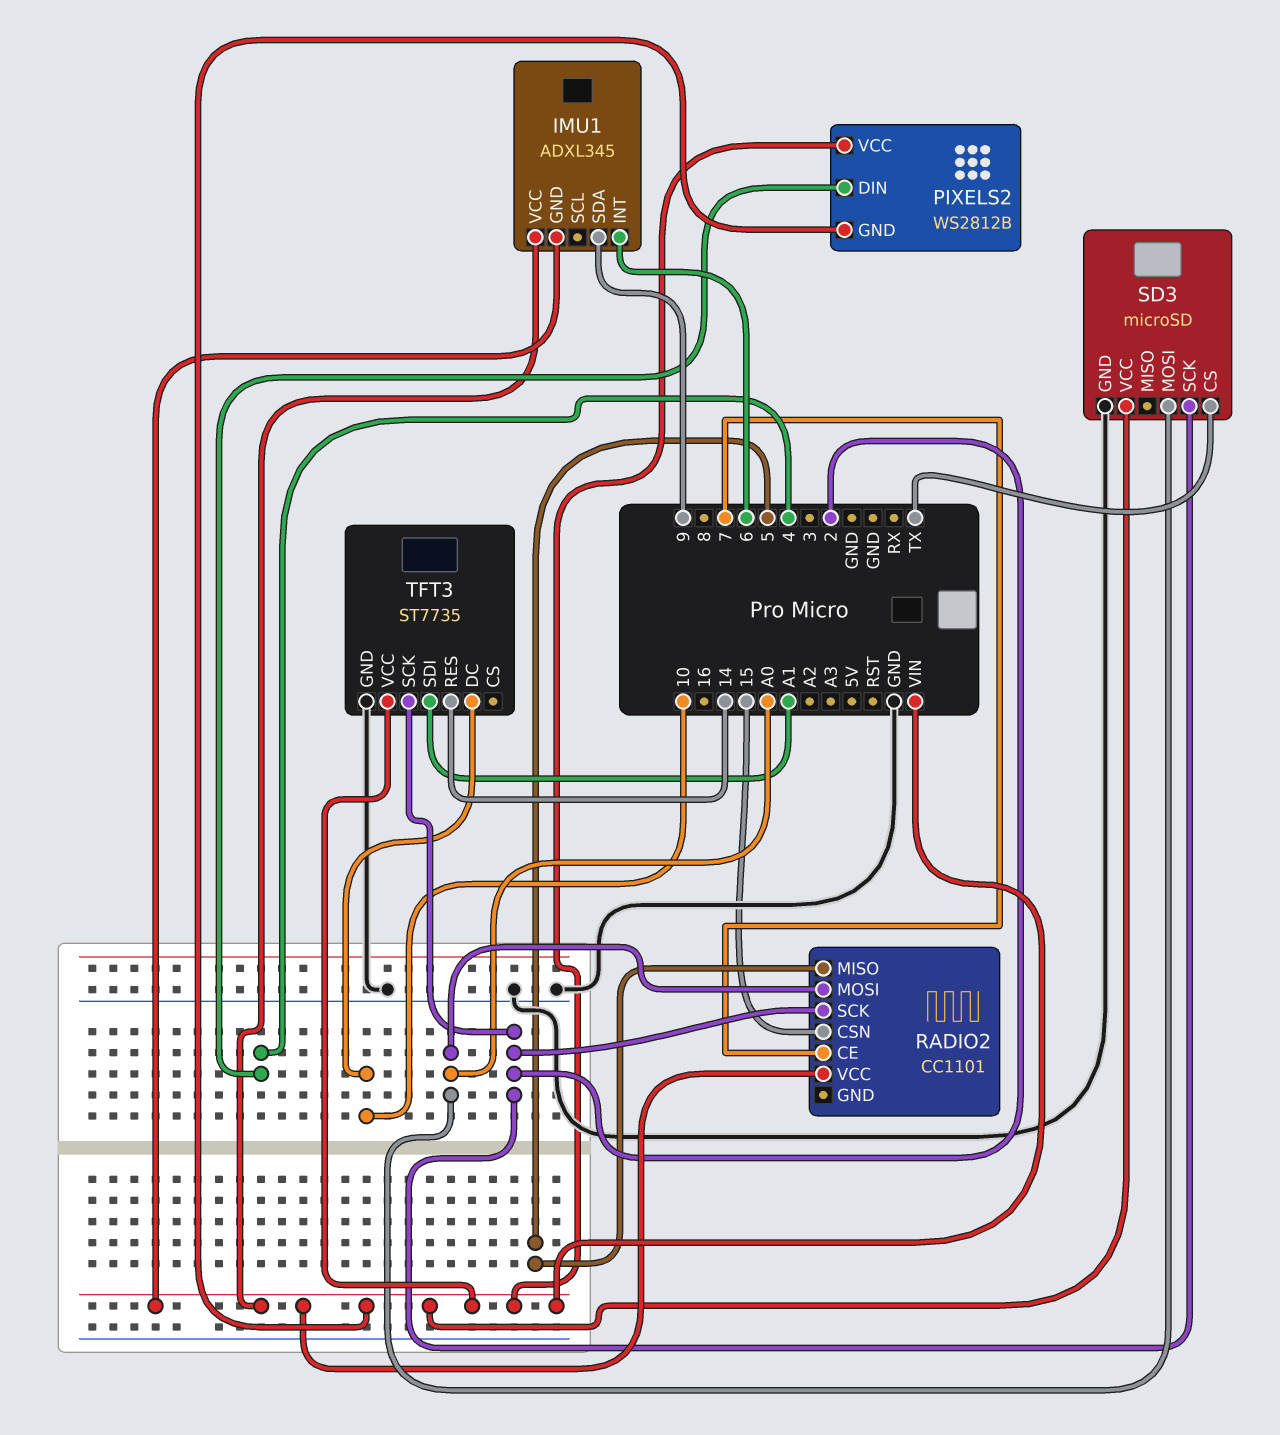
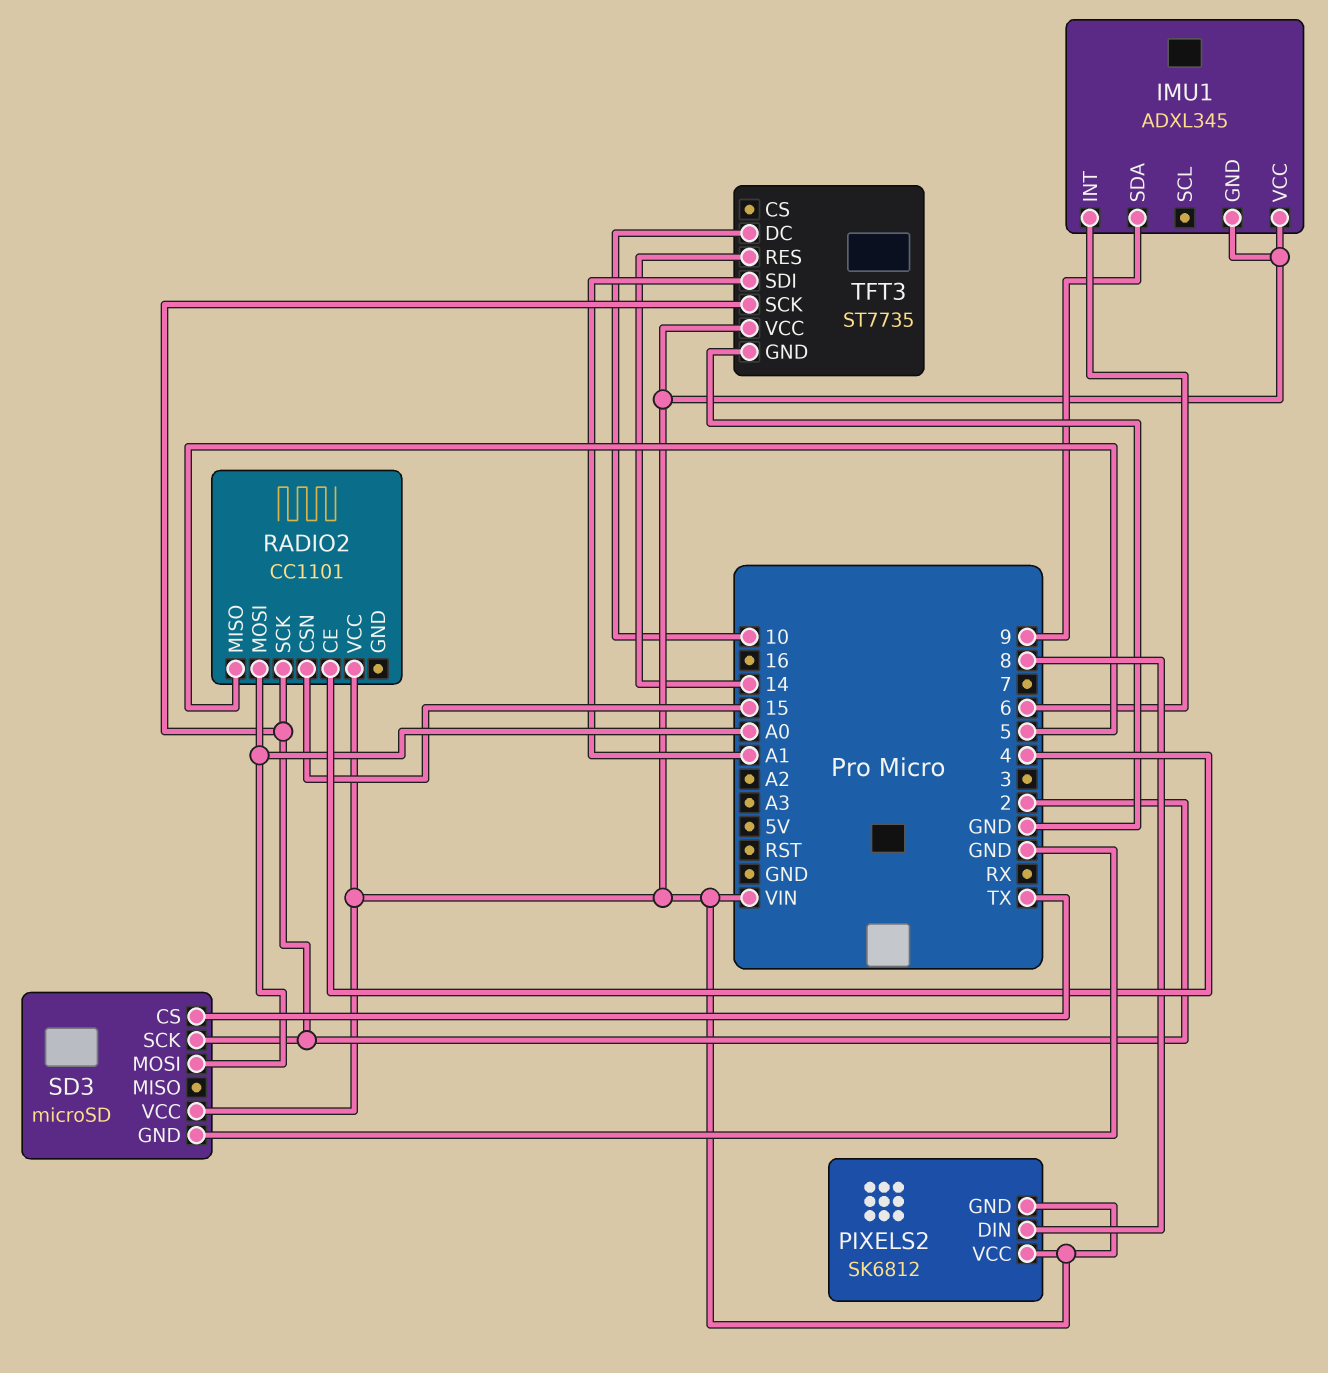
PIXELS2: WS2812B -> SK6812
PIXELS2 pin DIN: 4 -> 8
RADIO2 pin CE: 7 -> 4

